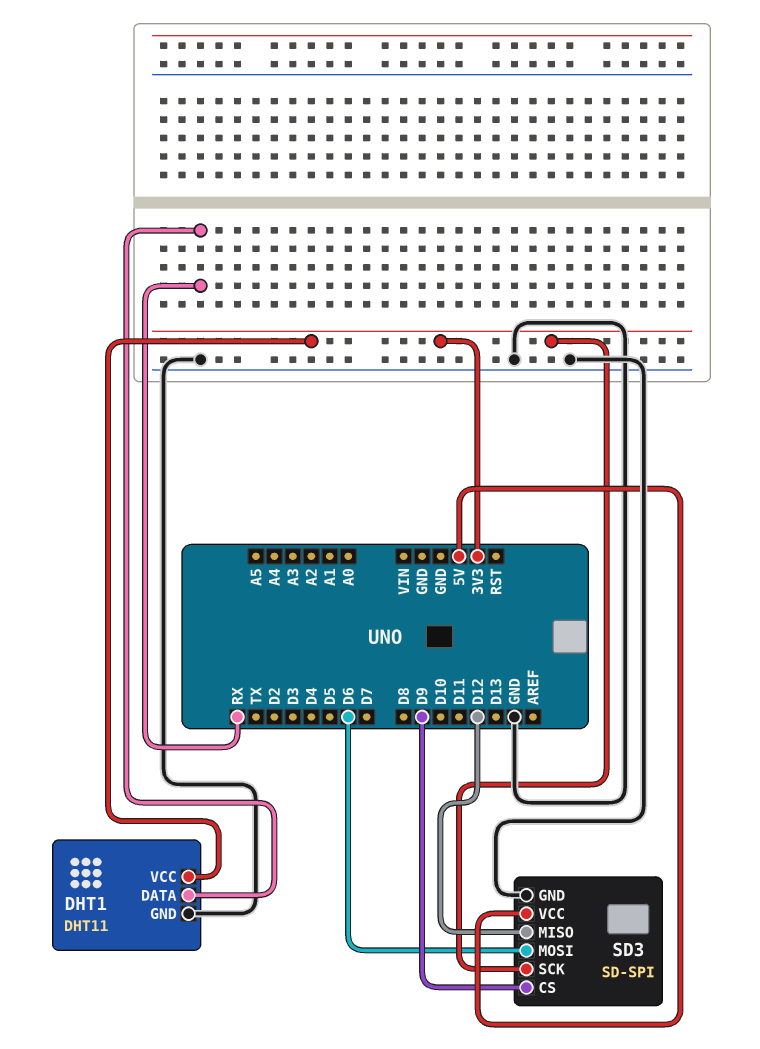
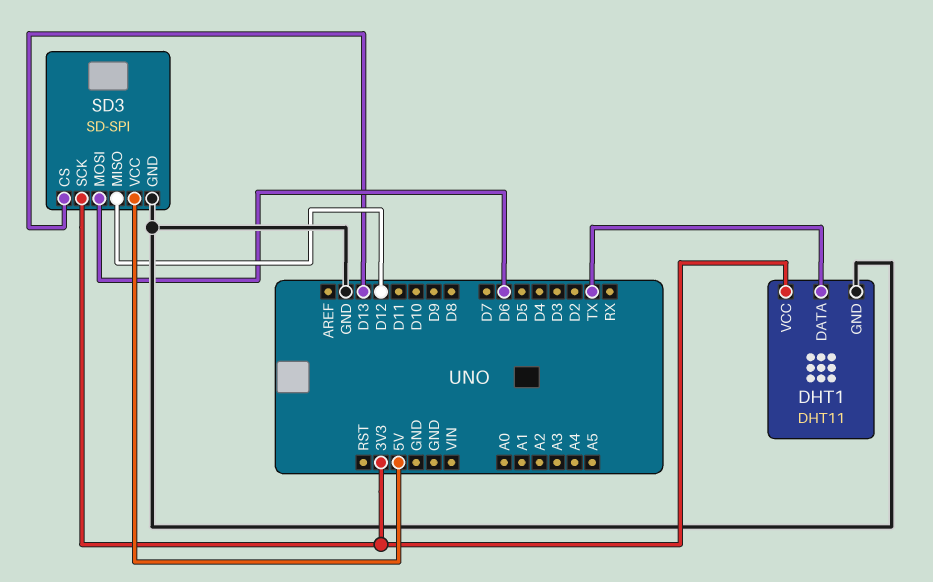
DHT1 pin DATA: RX -> TX
SD3 pin CS: D9 -> D13

